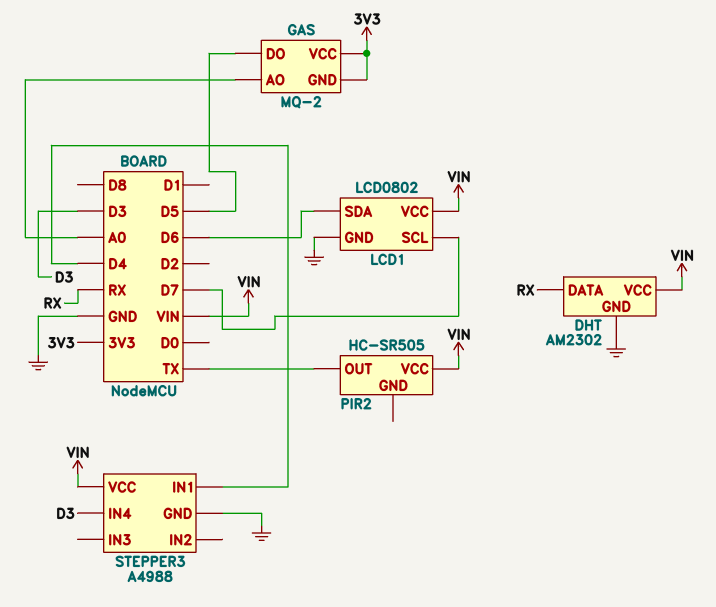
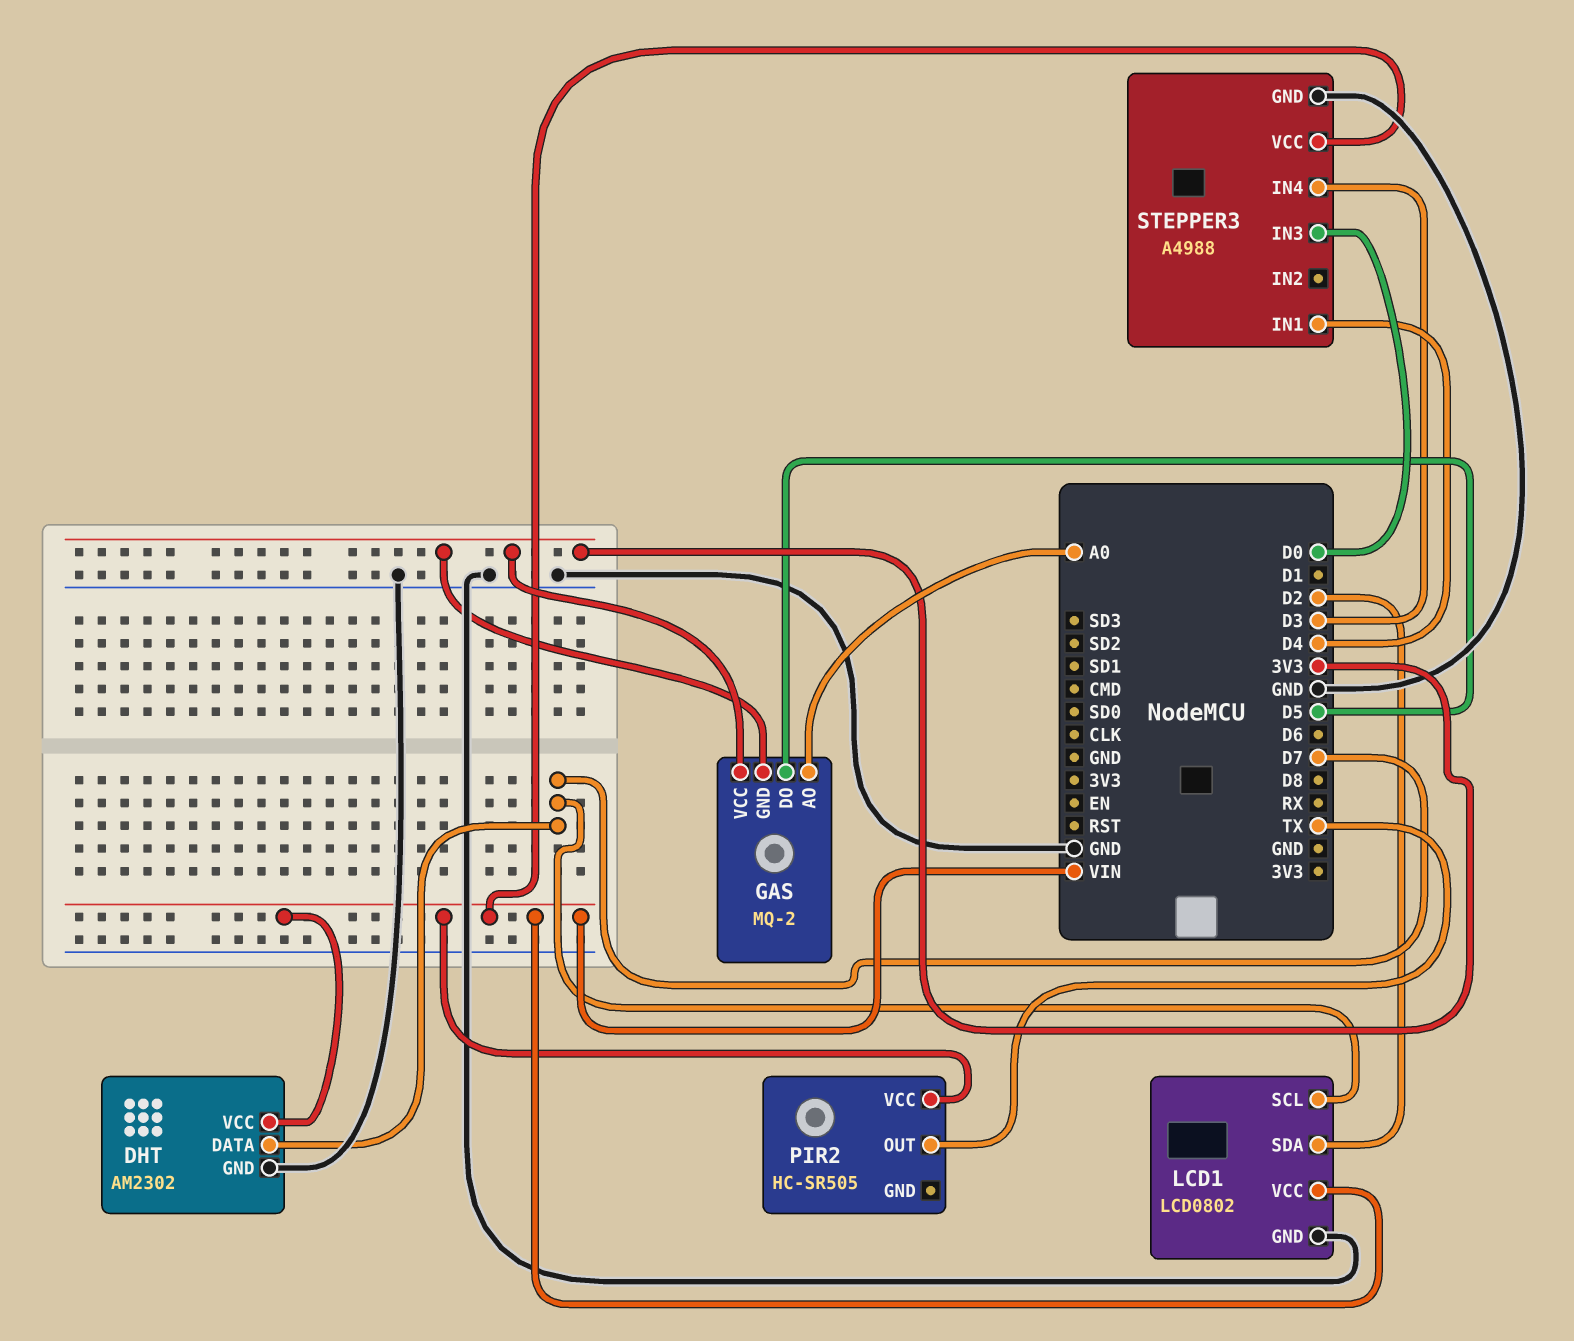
DHT pin DATA: RX -> D7
LCD1 pin SDA: D6 -> D2
STEPPER3 pin IN3: none -> D0

